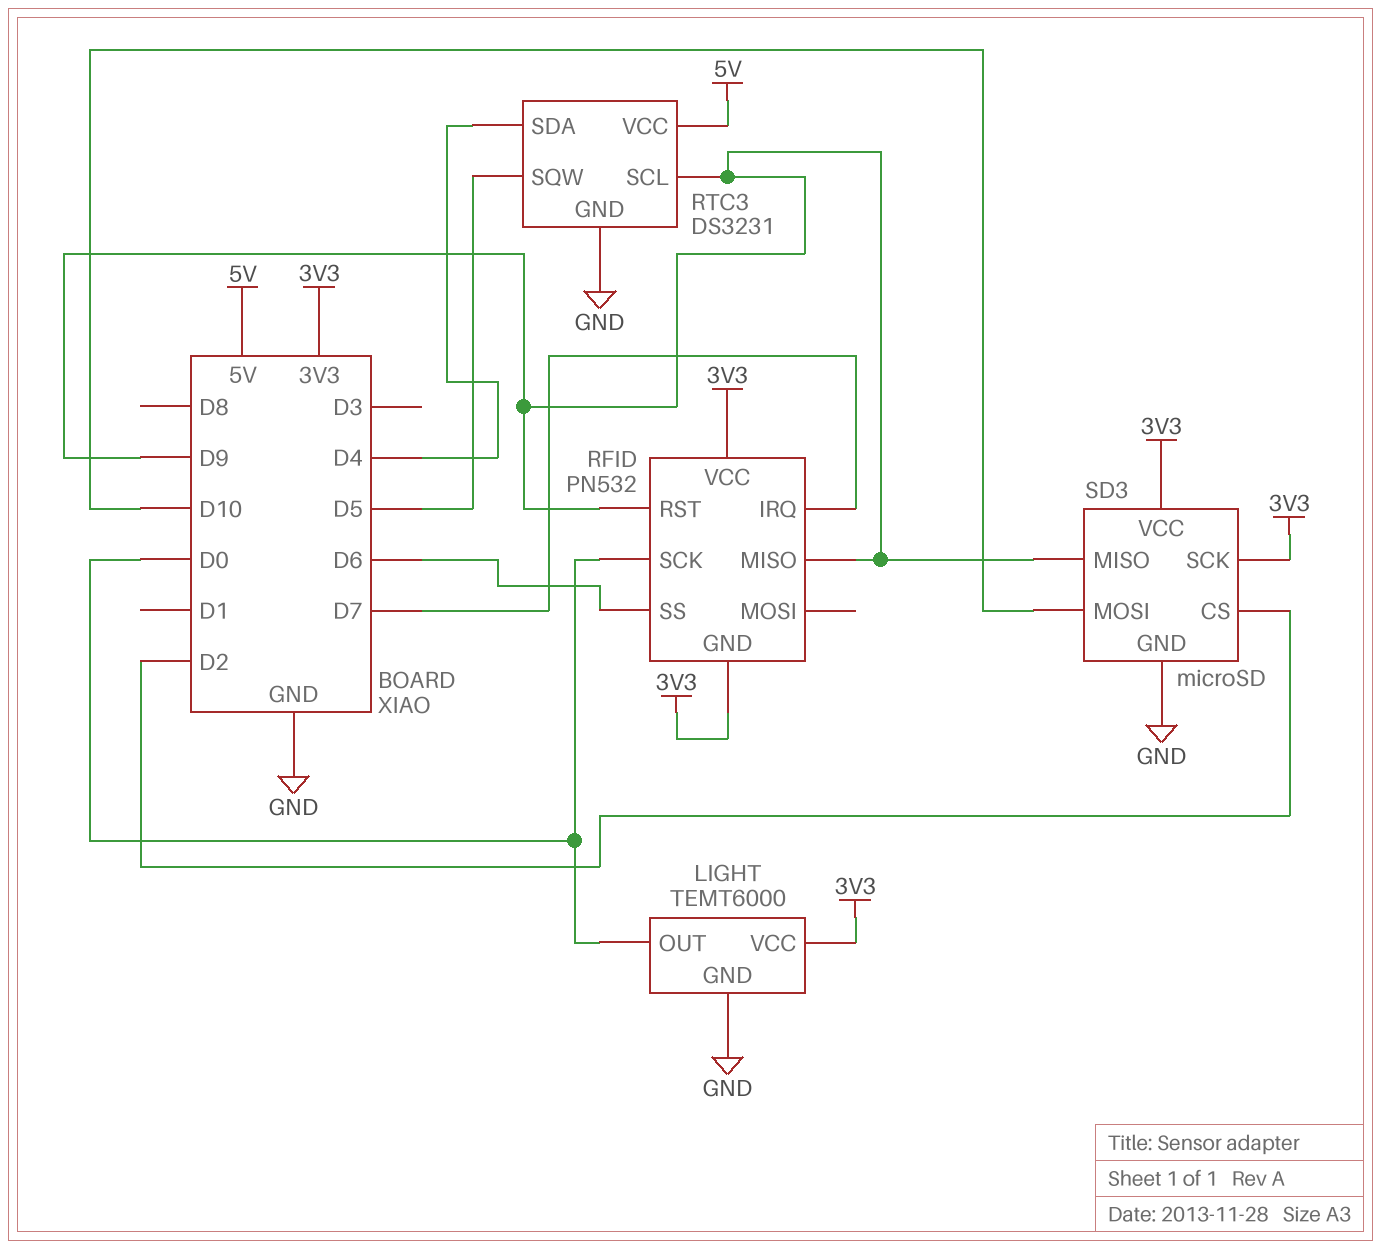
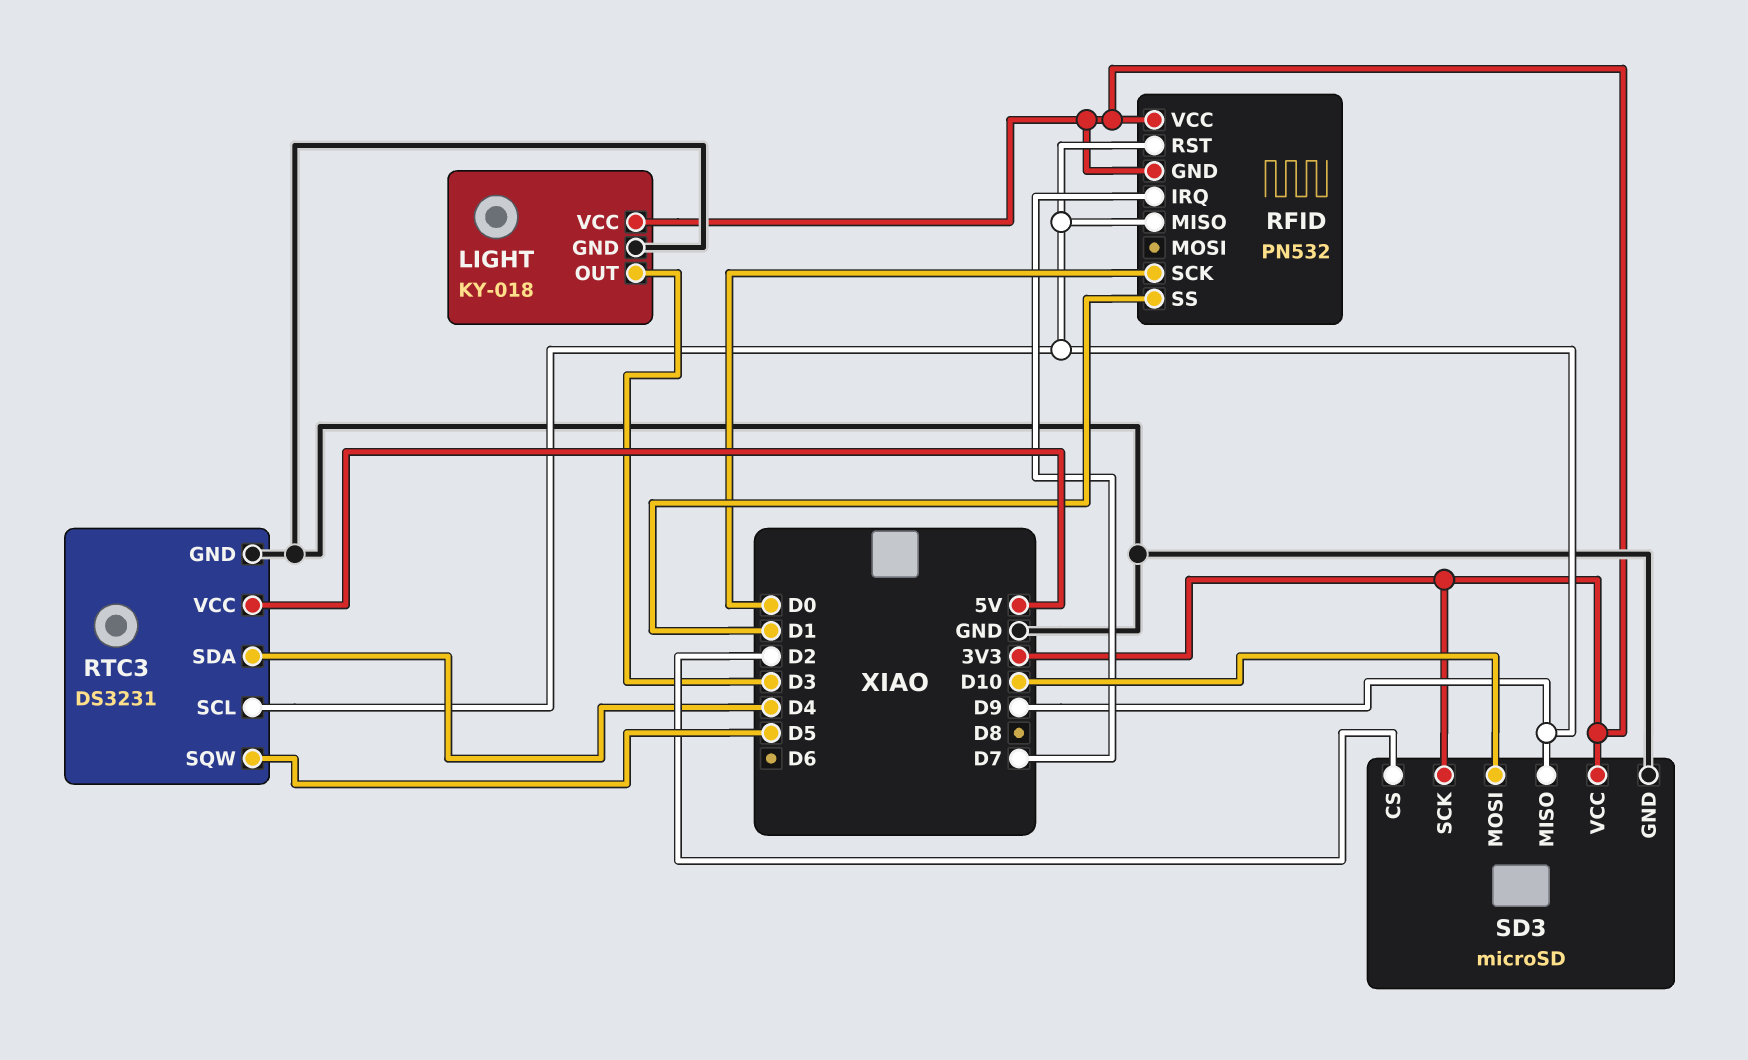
LIGHT: TEMT6000 -> KY-018
LIGHT pin OUT: D0 -> D3
RFID pin SS: D6 -> D1

